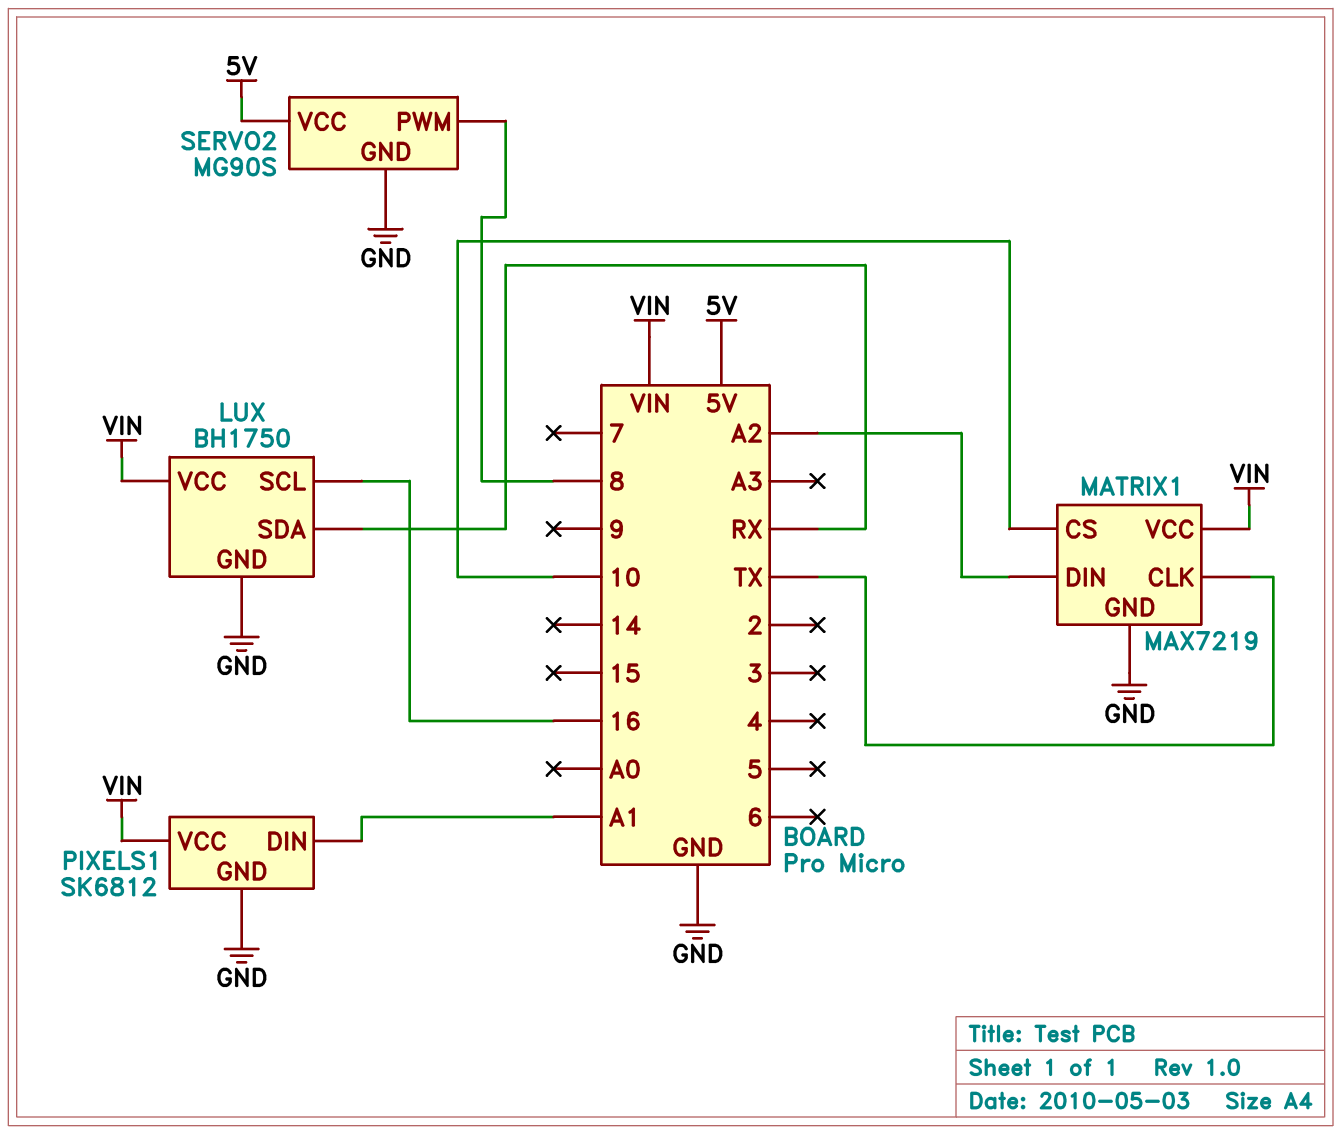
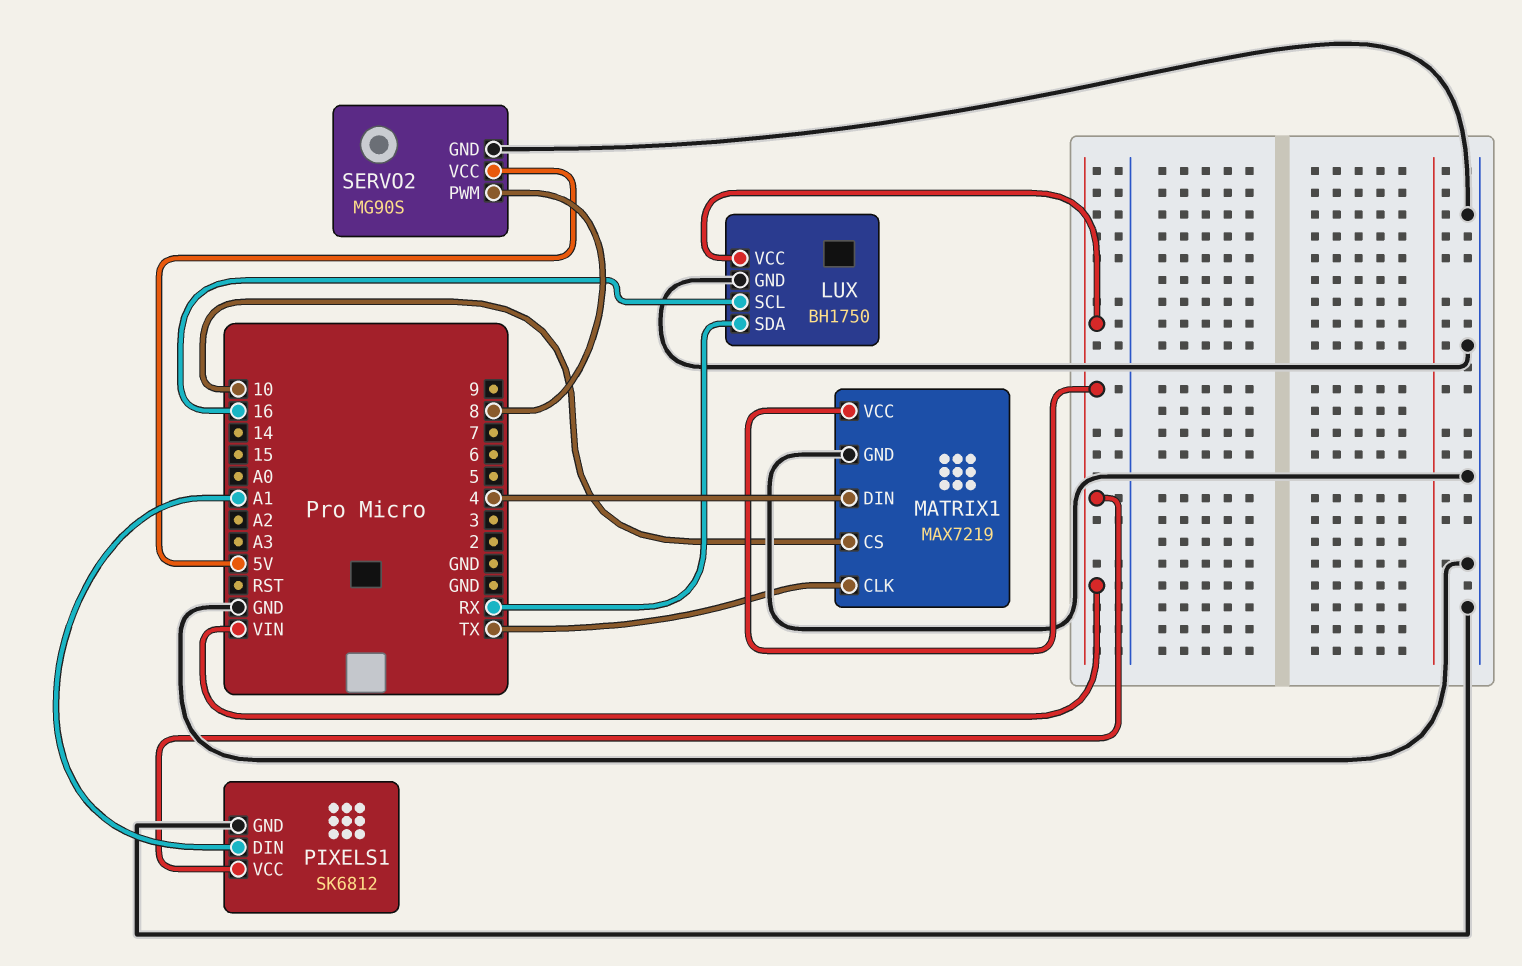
MATRIX1 pin DIN: A2 -> 4

